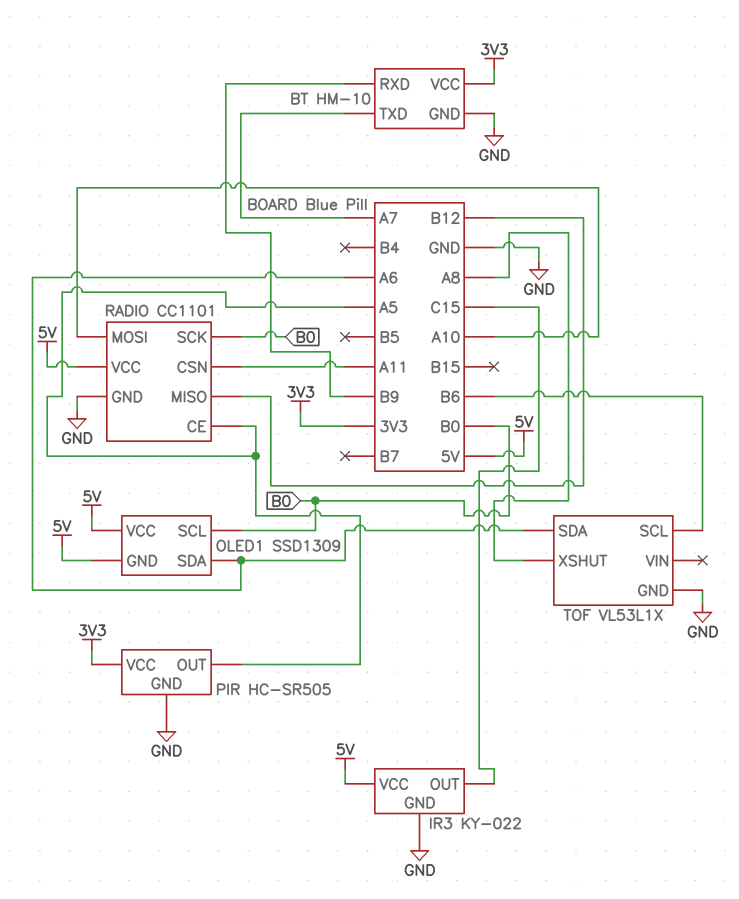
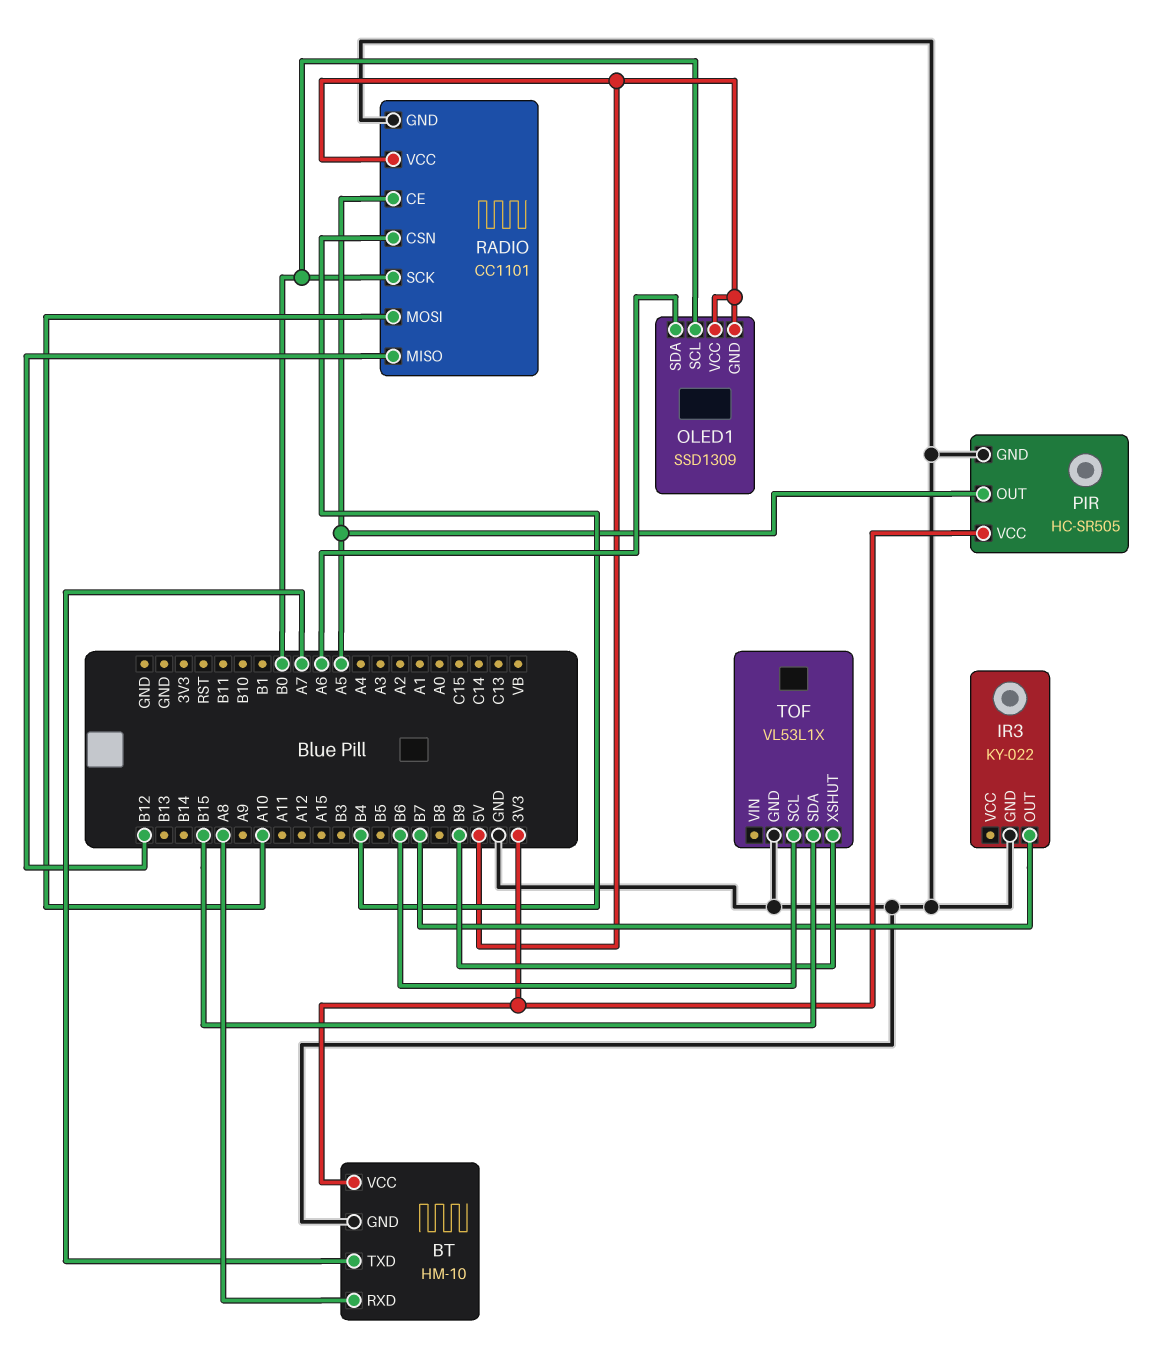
BT pin RXD: B9 -> A8
IR3 pin OUT: C15 -> B7
IR3 pin VCC: 5V -> none
RADIO pin CSN: A11 -> B4
TOF pin SDA: A6 -> B15
TOF pin XSHUT: A8 -> B9

